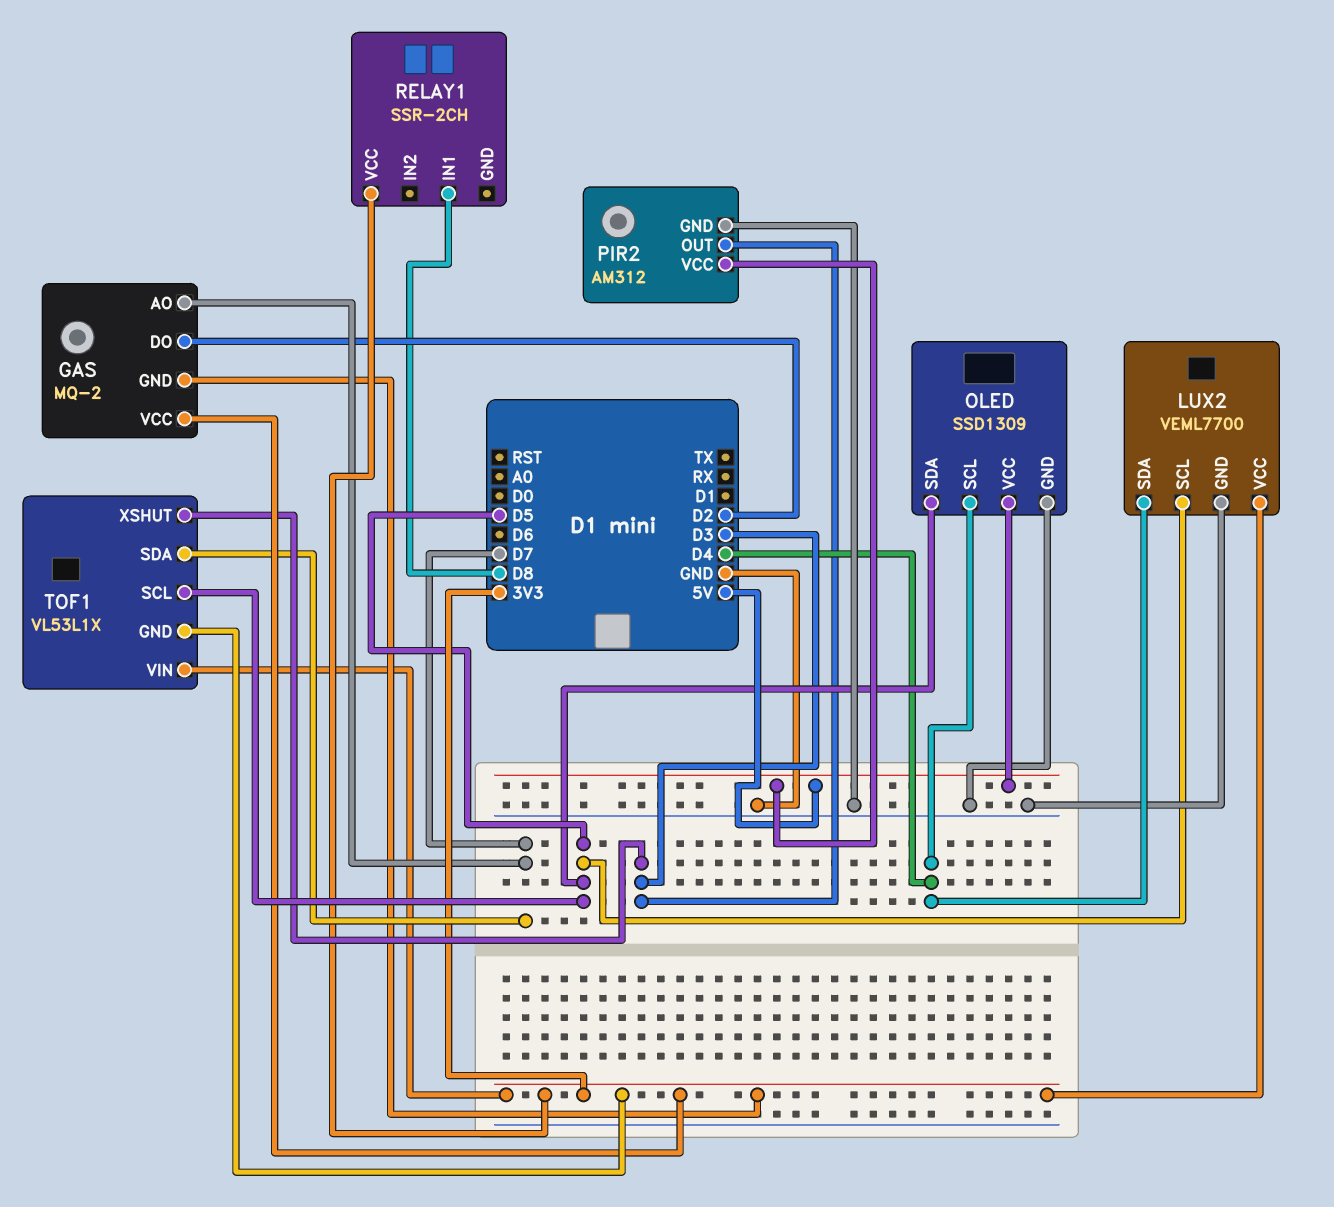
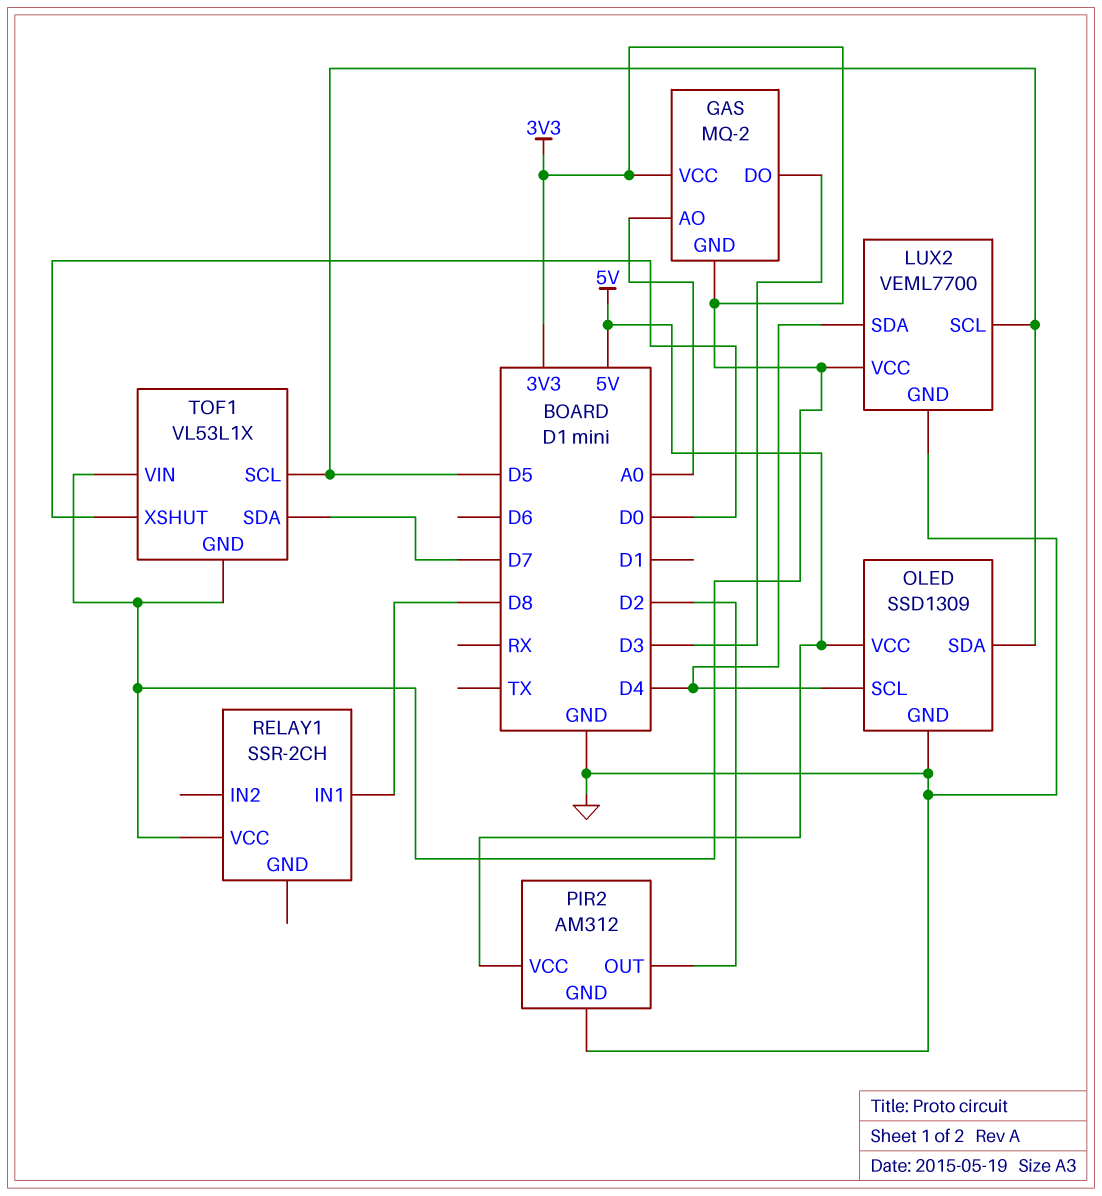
GAS pin AO: D7 -> A0
GAS pin DO: D2 -> D3
PIR2 pin OUT: D3 -> D2
TOF1 pin XSHUT: D3 -> D0

